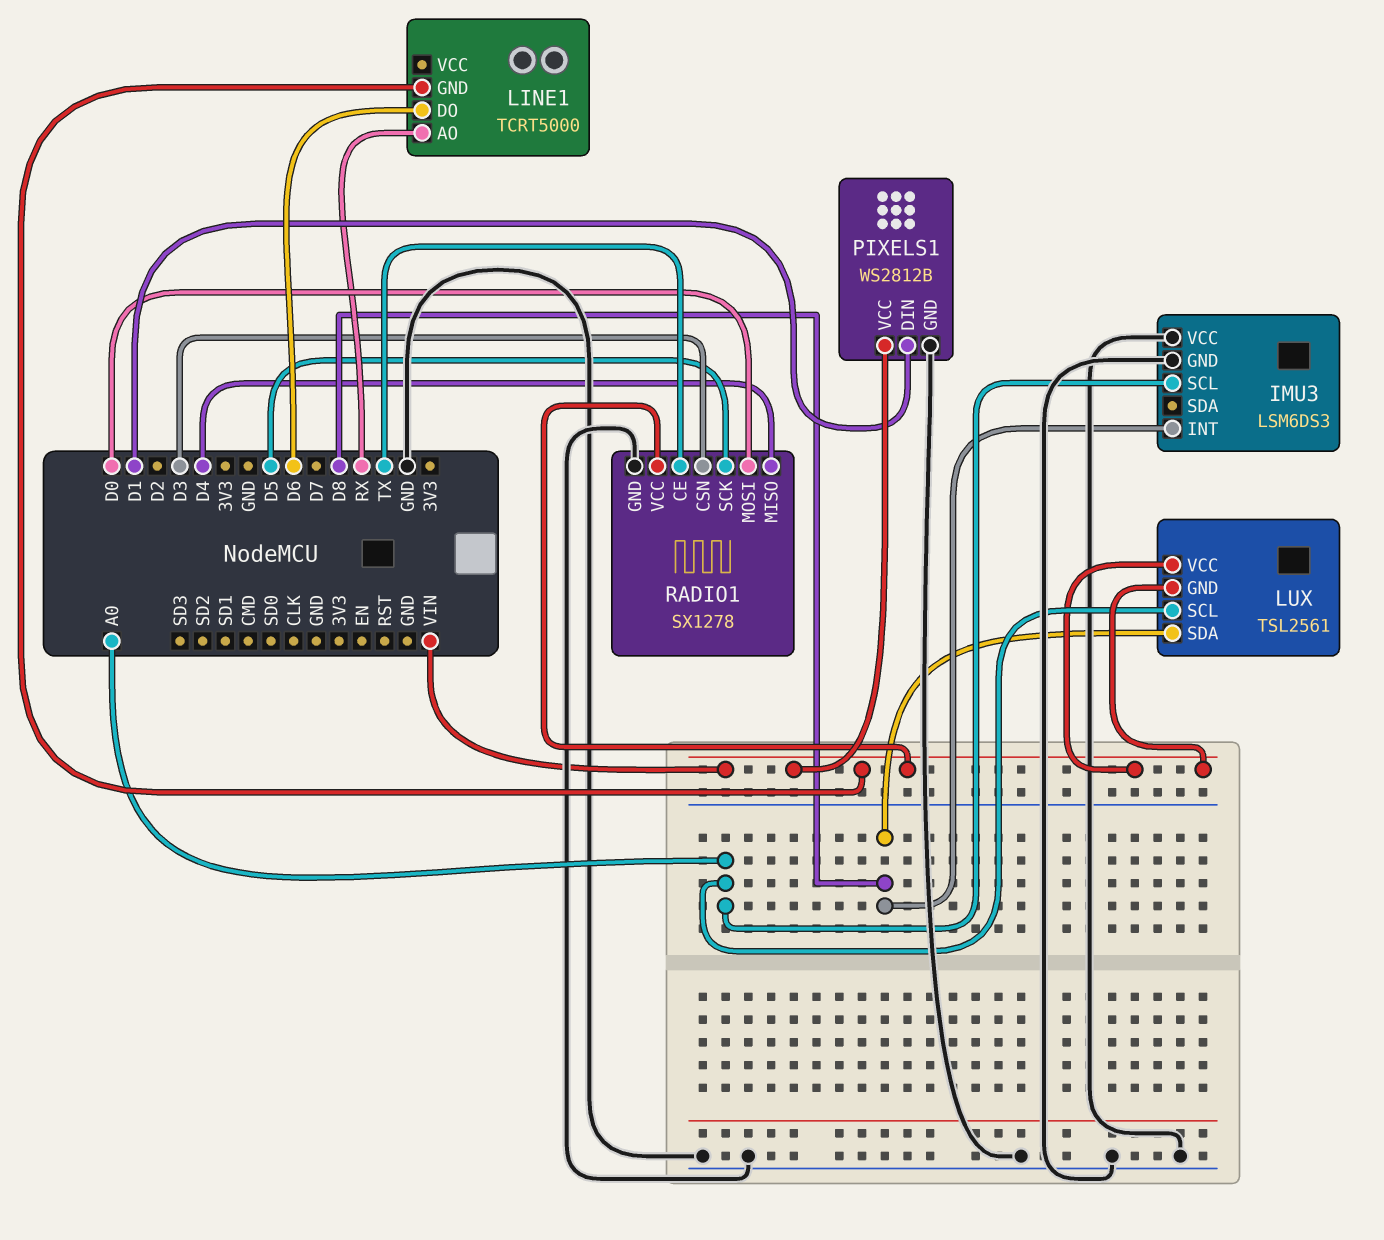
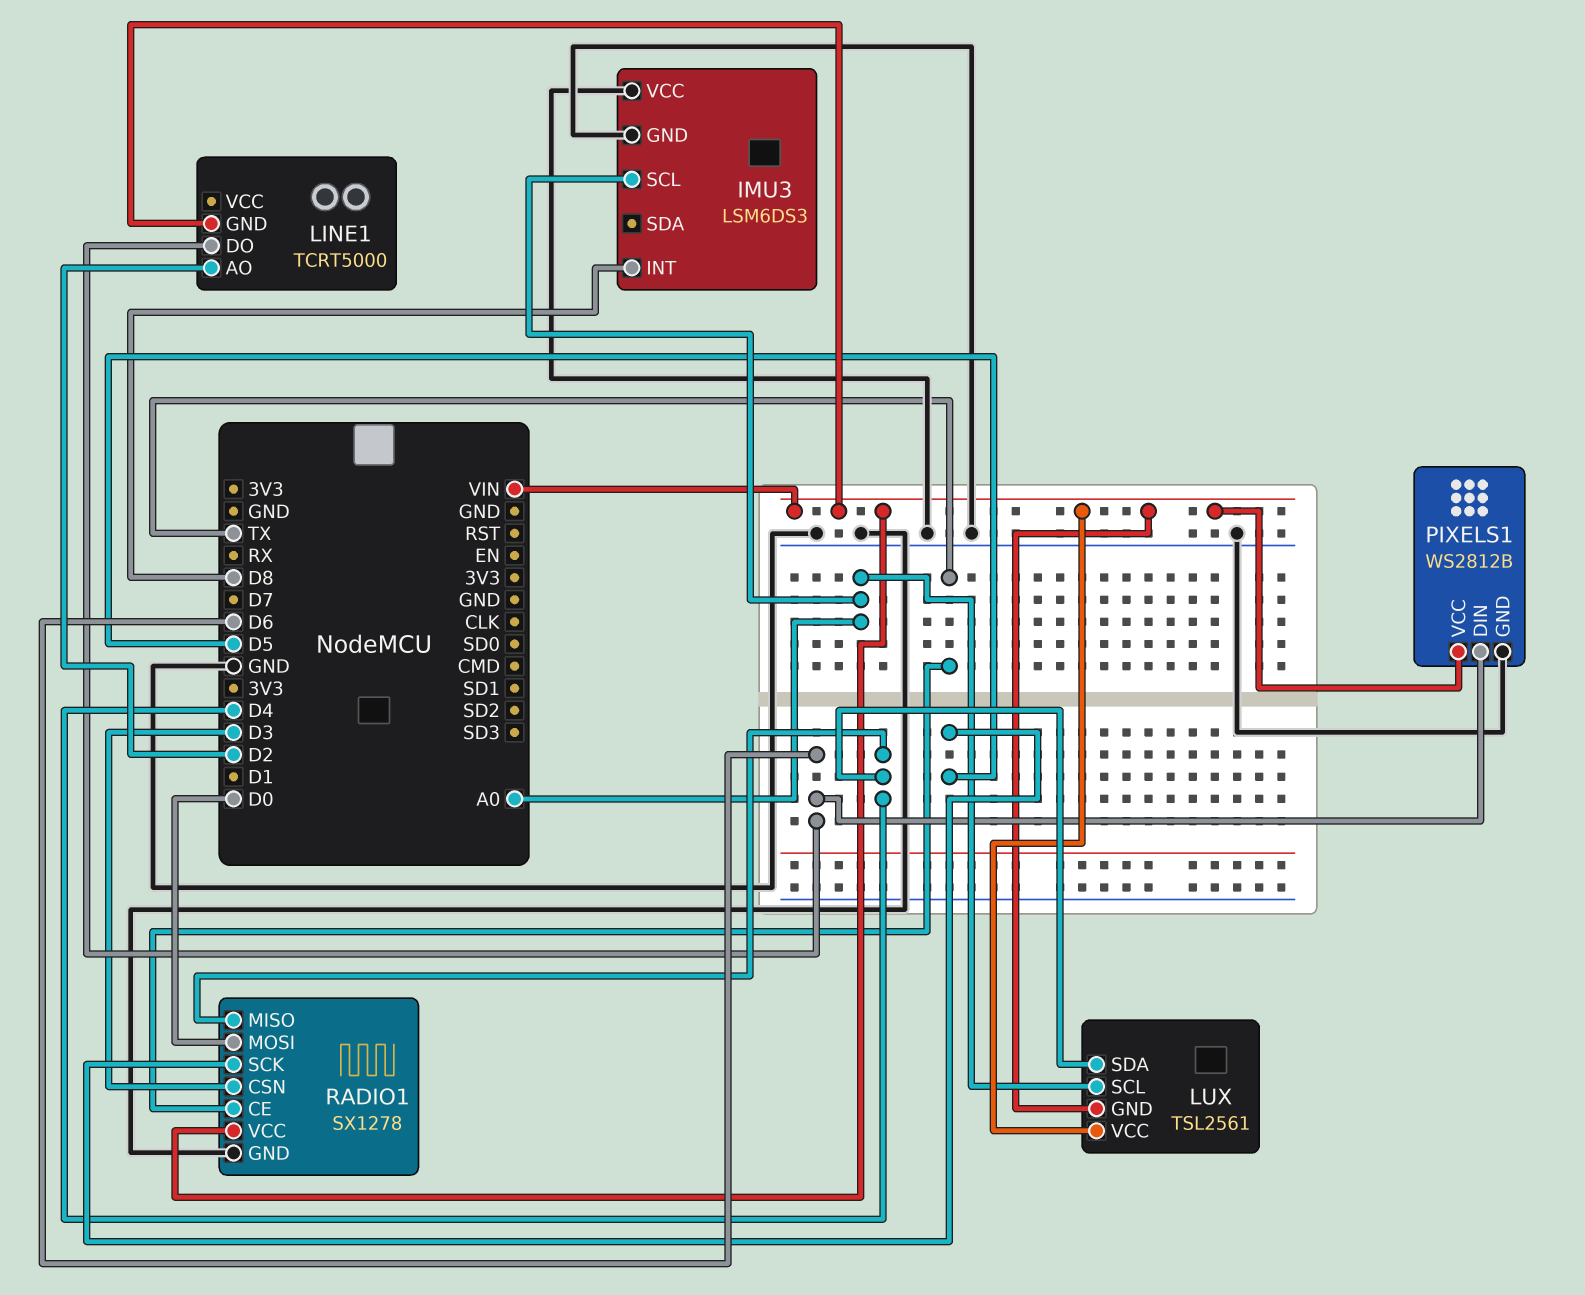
LINE1 pin AO: RX -> D2
LUX pin SDA: D8 -> D4
PIXELS1 pin DIN: D1 -> D6

